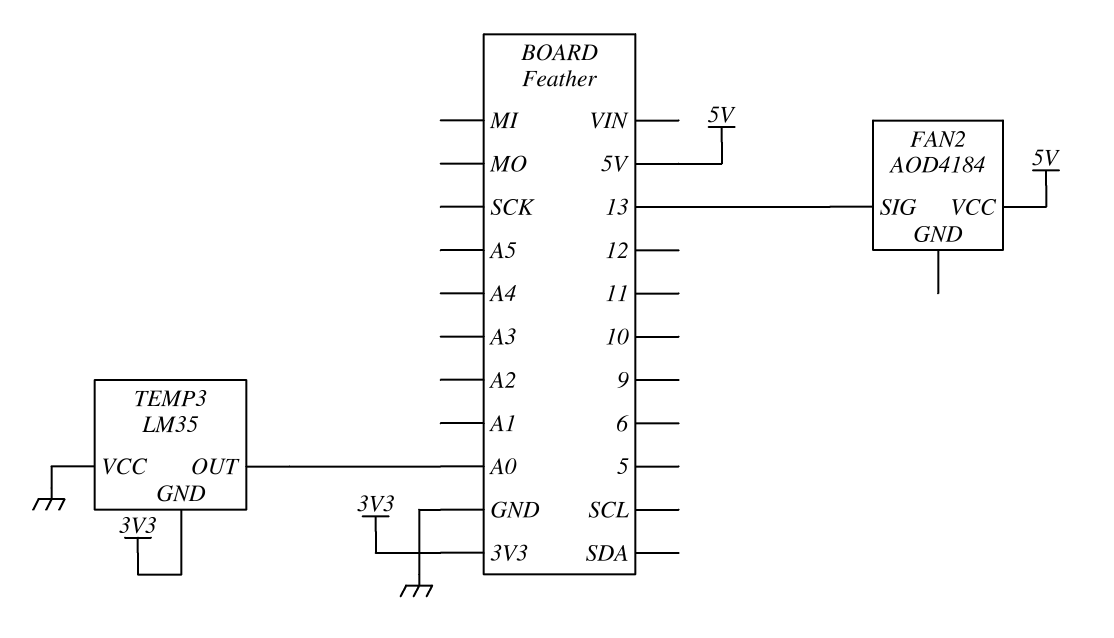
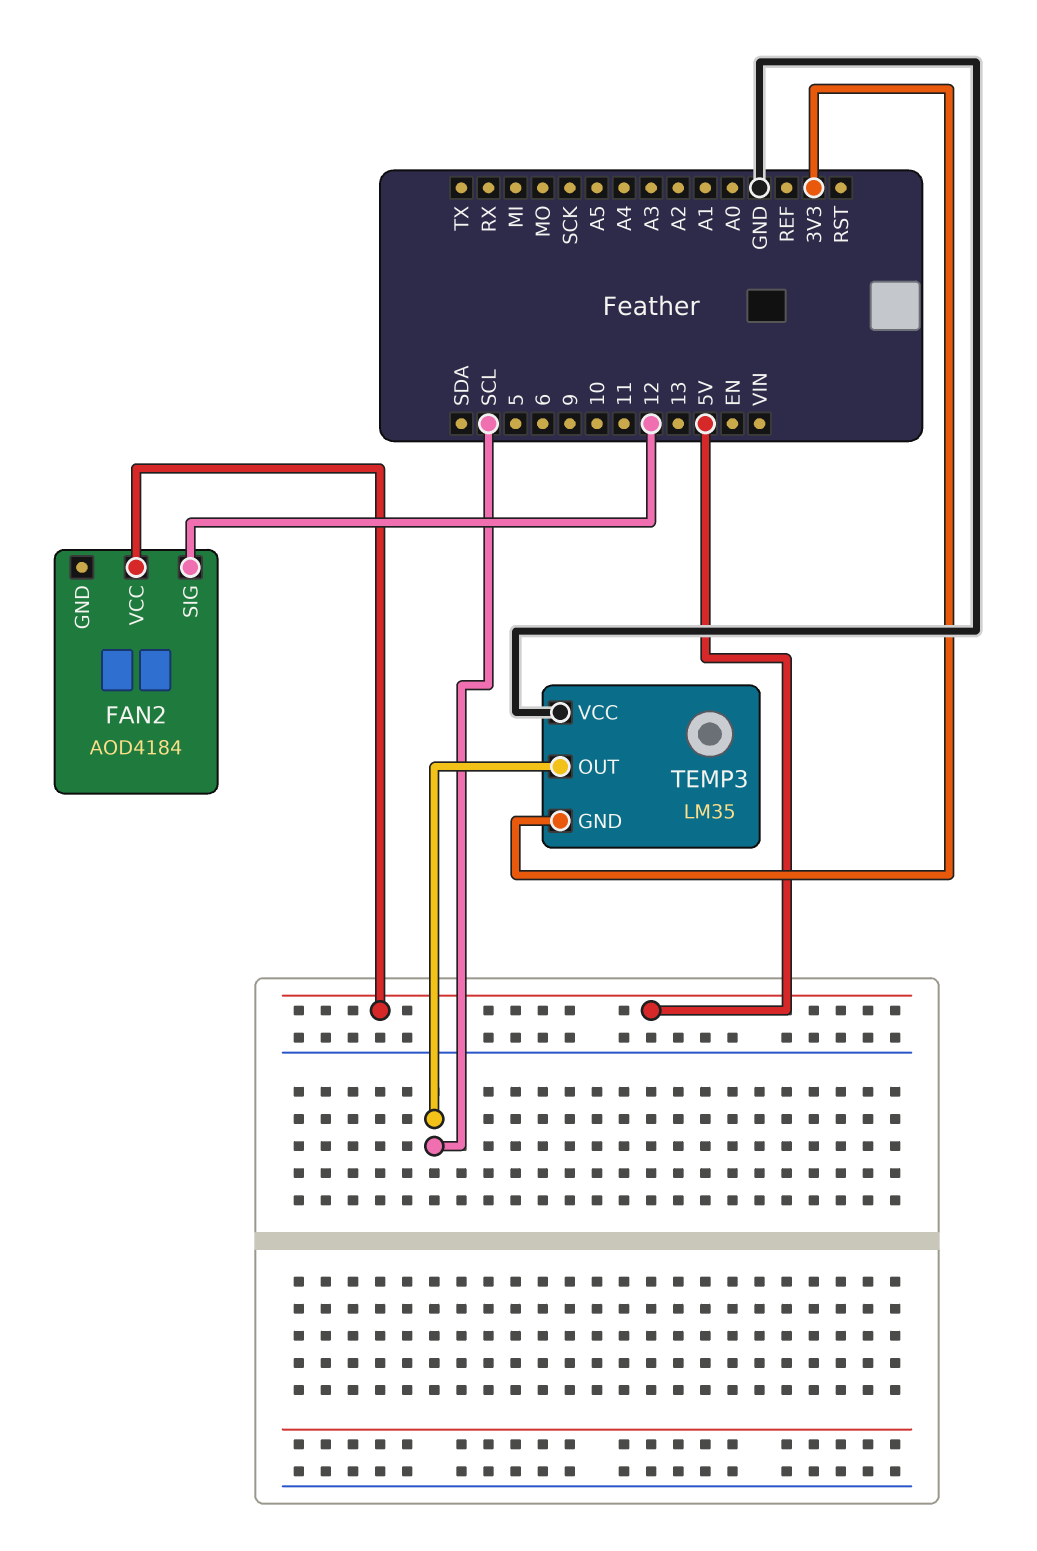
FAN2 pin SIG: 13 -> 12
TEMP3 pin OUT: A0 -> SCL

